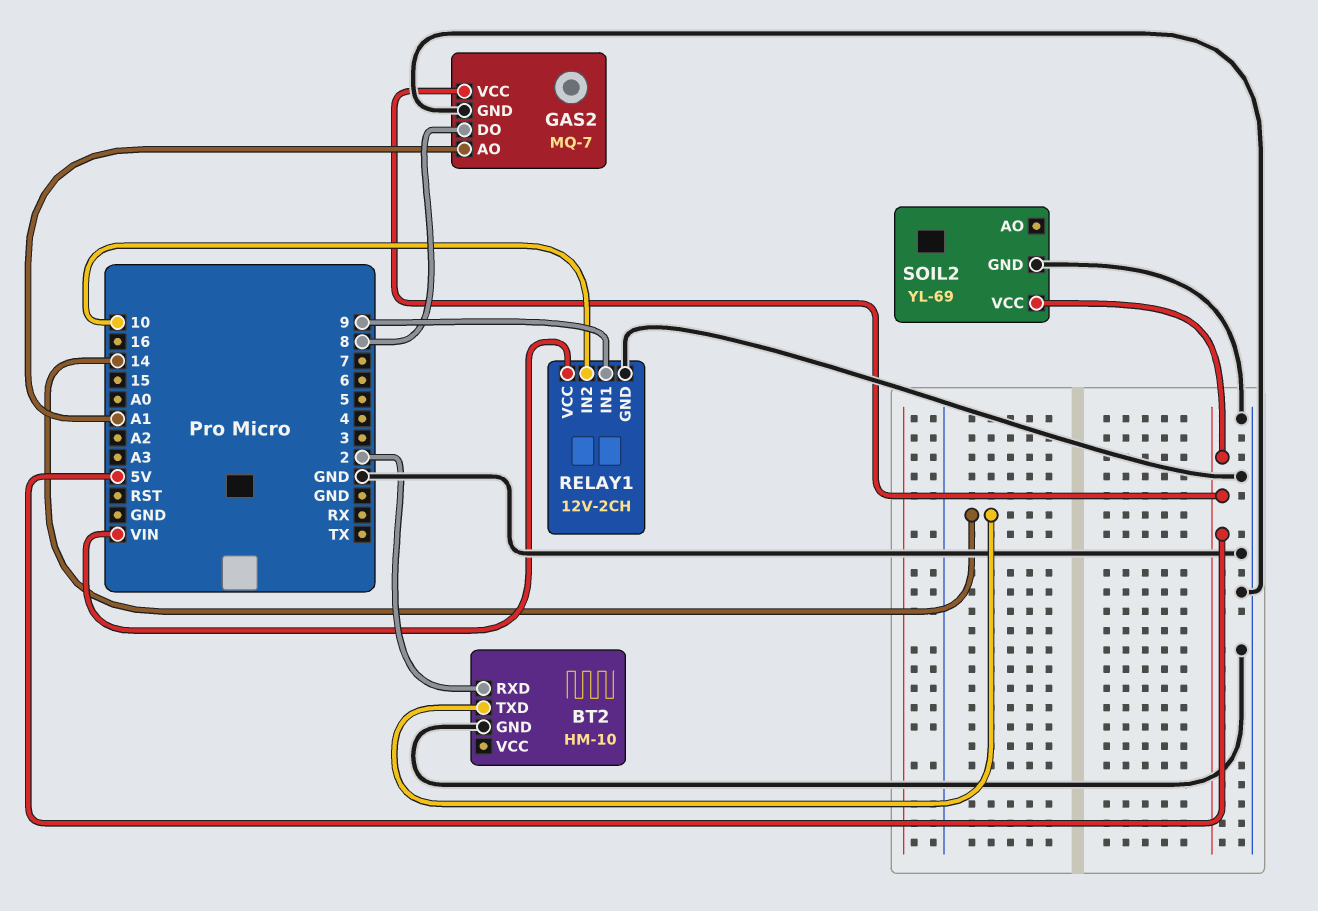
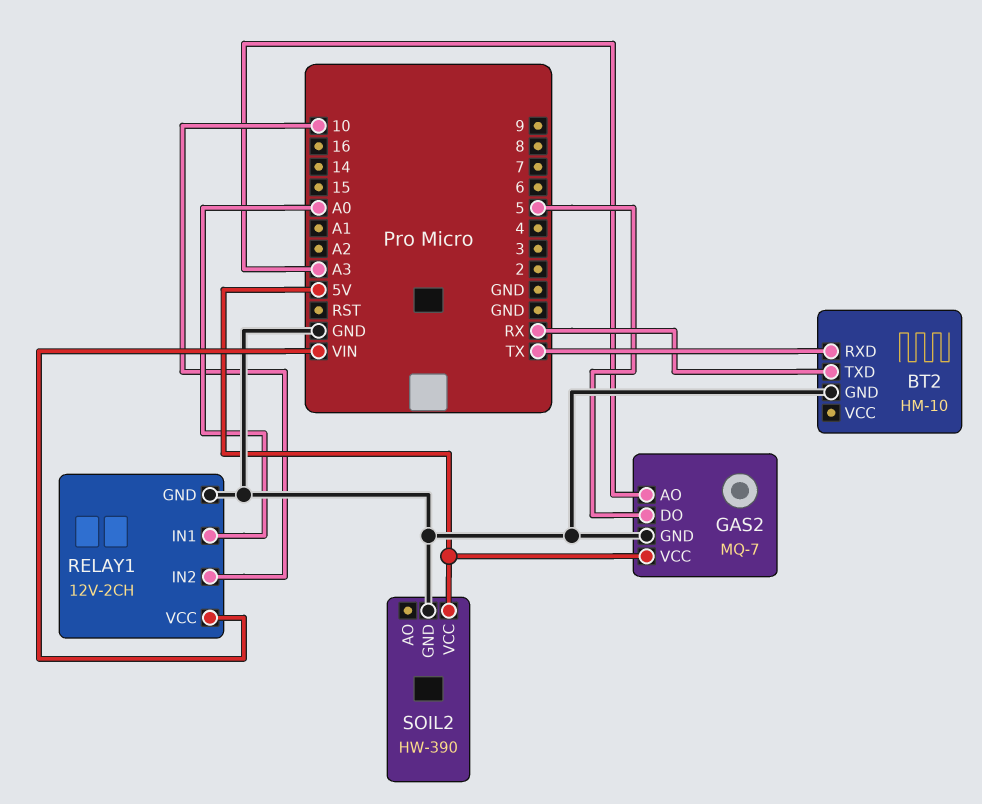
BT2 pin RXD: 2 -> TX
BT2 pin TXD: 14 -> RX
GAS2 pin AO: A1 -> A3
GAS2 pin DO: 8 -> 5
RELAY1 pin IN1: 9 -> A0
SOIL2: YL-69 -> HW-390

